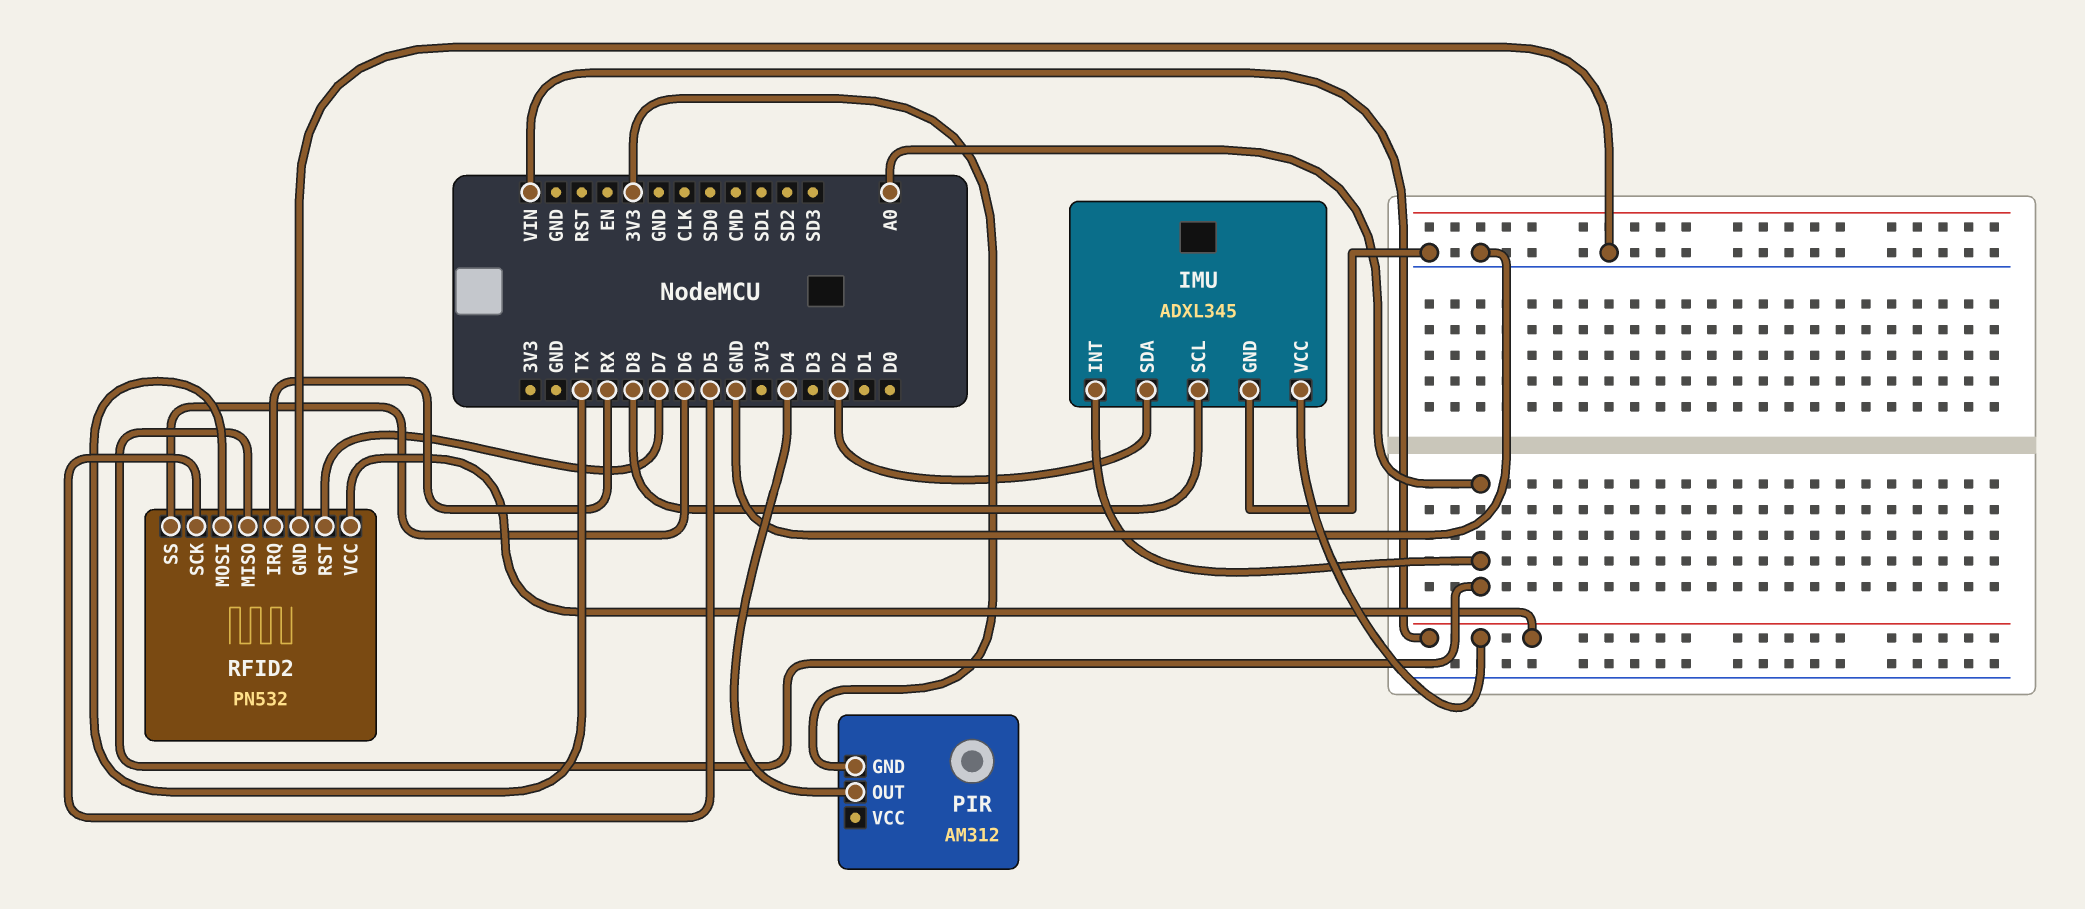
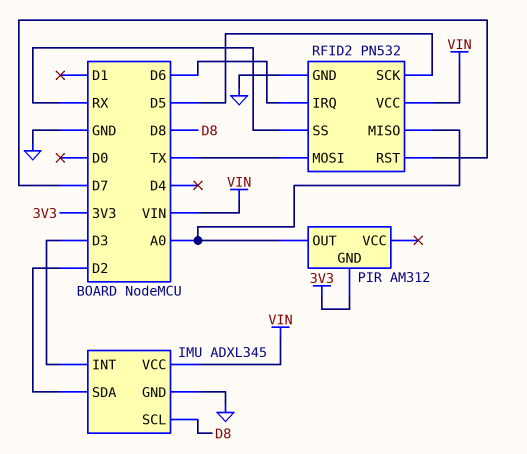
IMU pin INT: A0 -> D3
PIR pin OUT: D4 -> A0
RFID2 pin IRQ: RX -> D6
RFID2 pin SS: D6 -> RX

